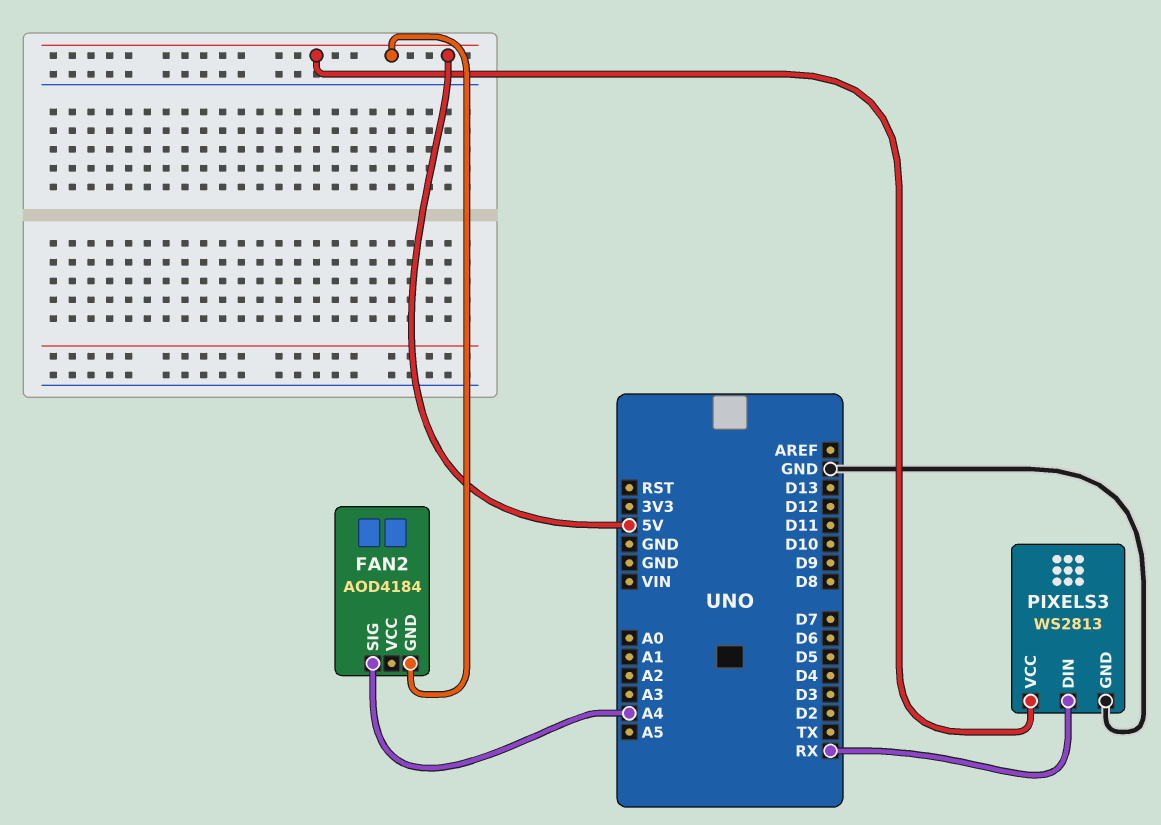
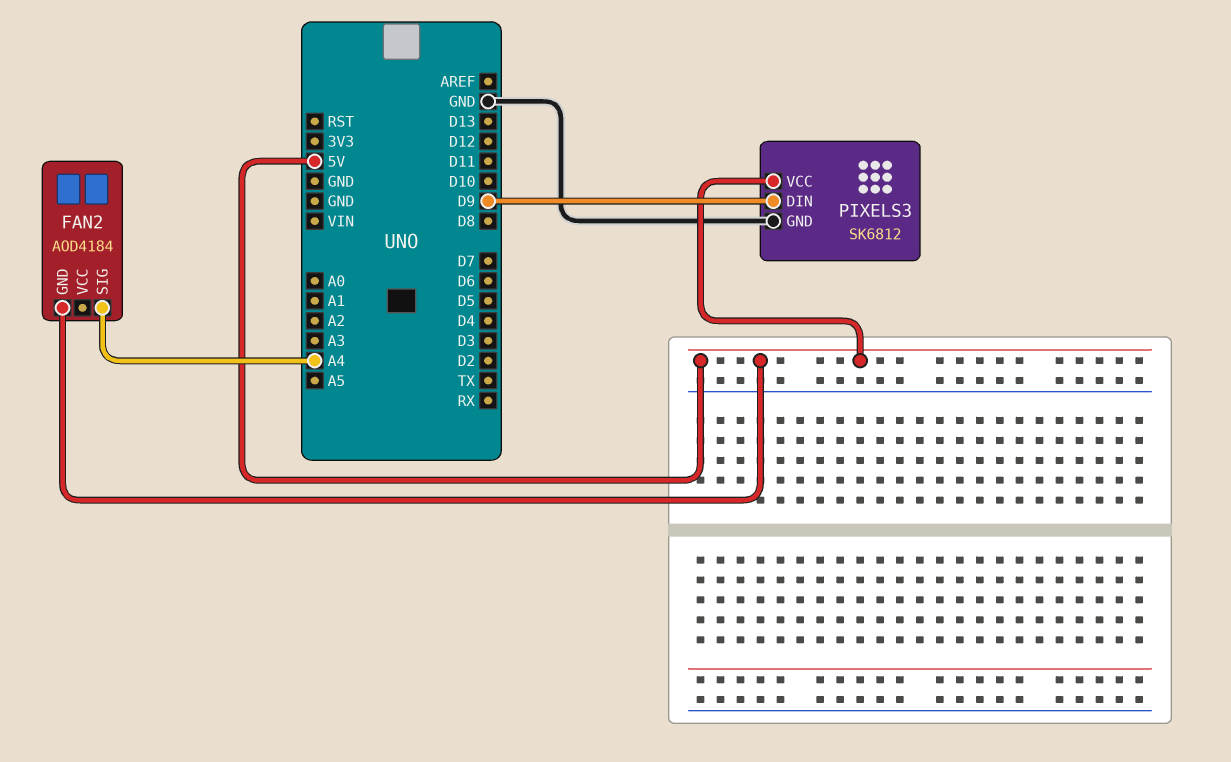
PIXELS3: WS2813 -> SK6812
PIXELS3 pin DIN: RX -> D9

